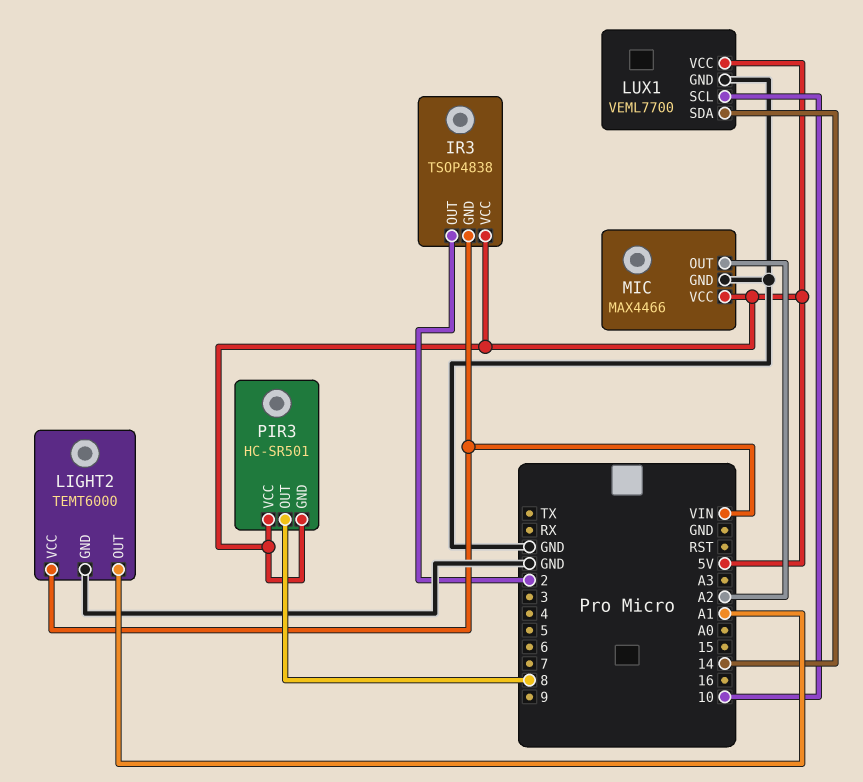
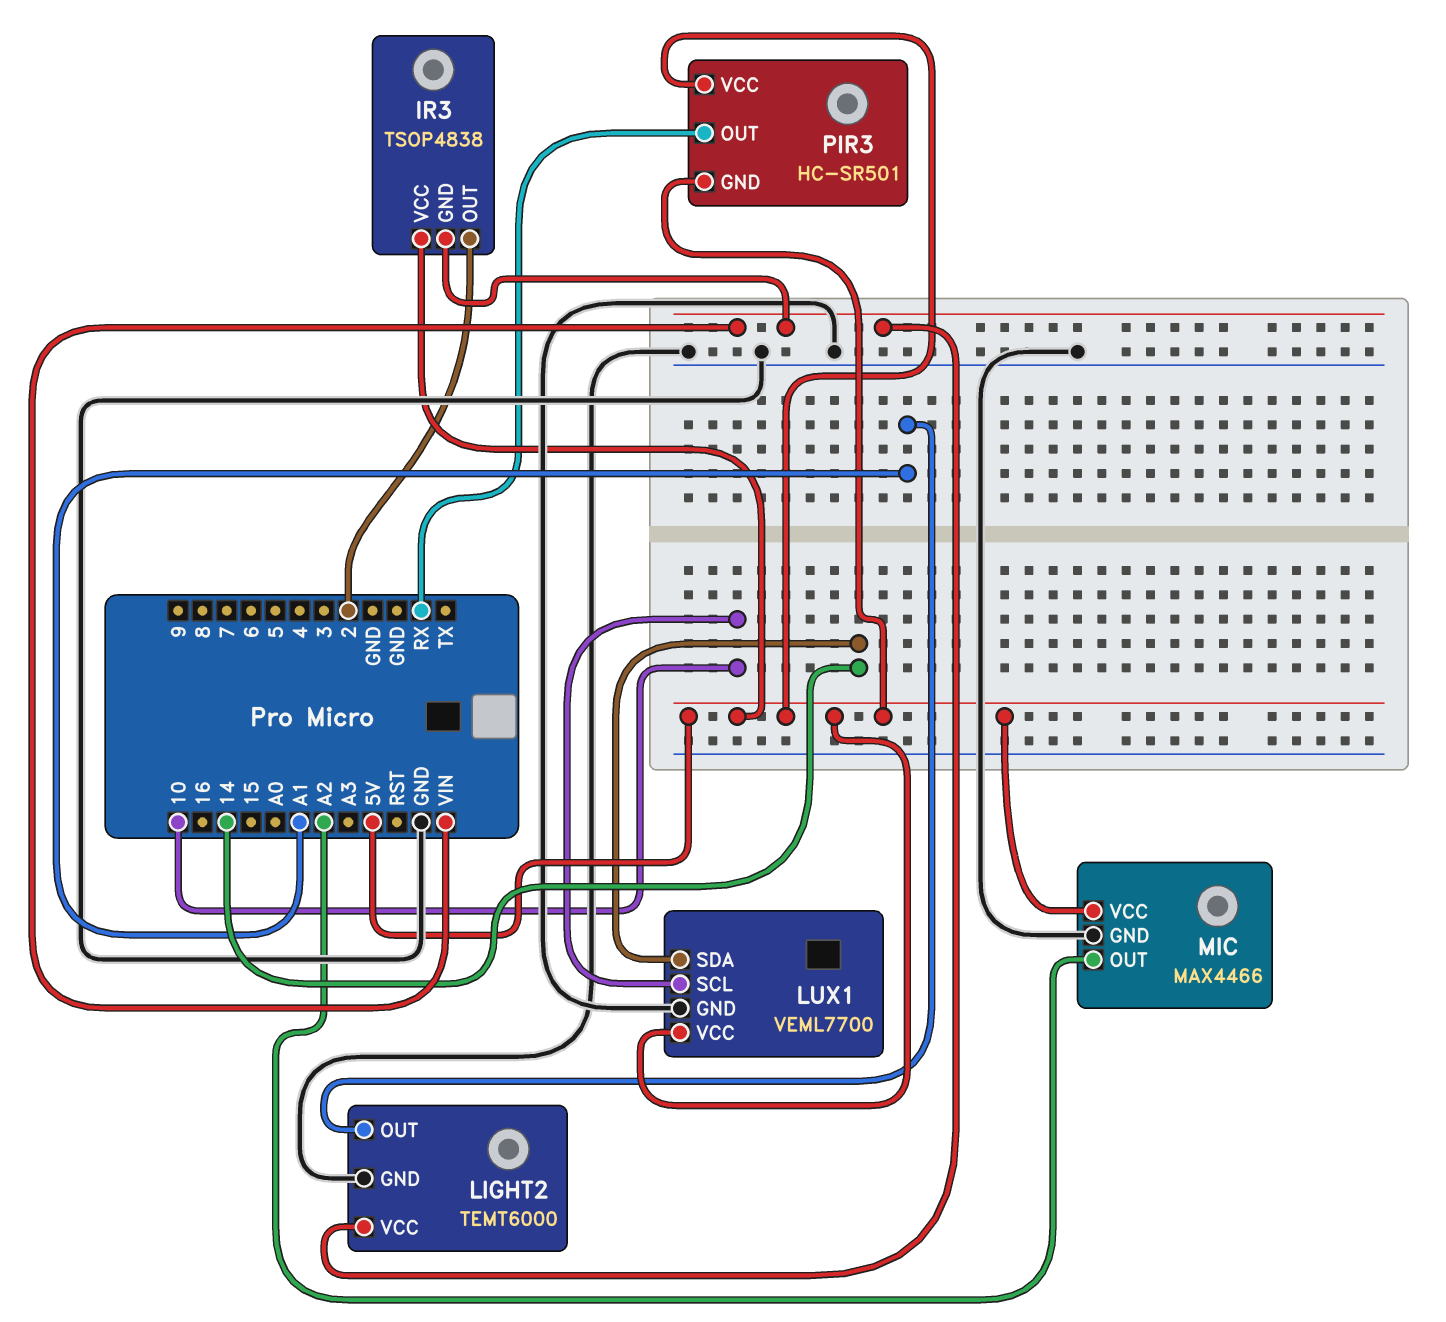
PIR3 pin OUT: 8 -> RX

